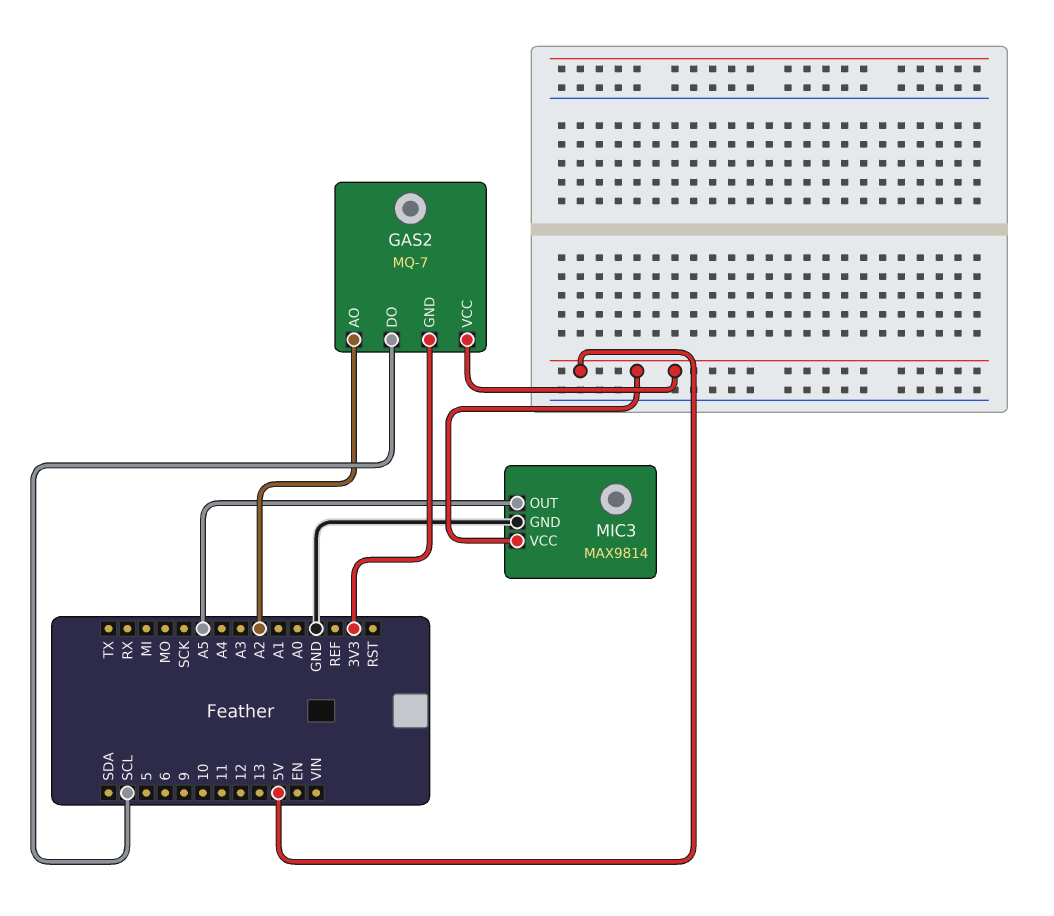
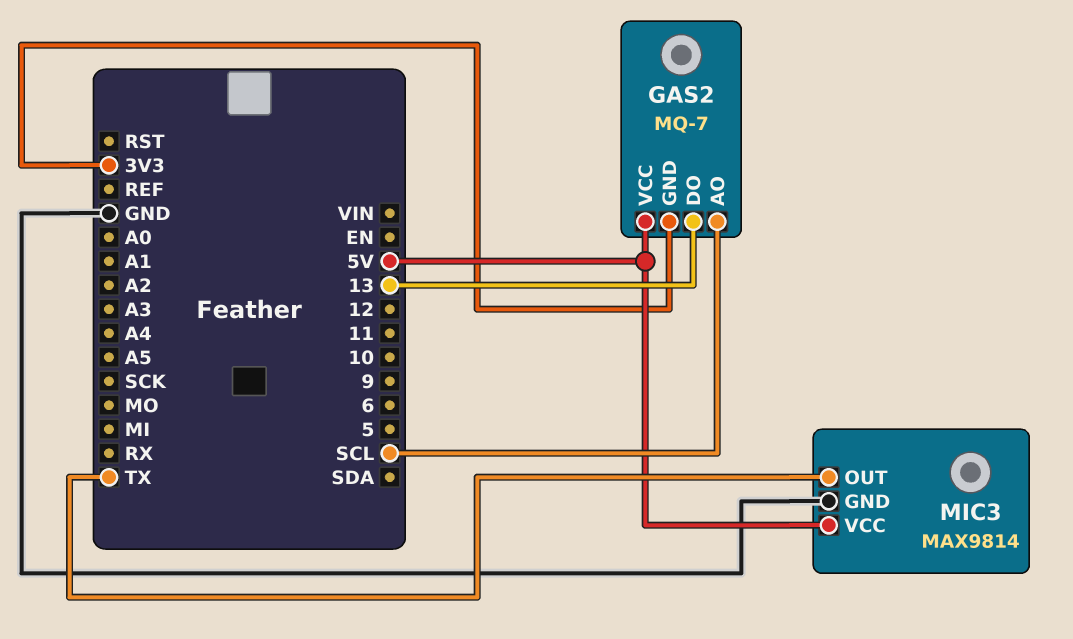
GAS2 pin AO: A2 -> SCL
GAS2 pin DO: SCL -> 13
MIC3 pin OUT: A5 -> TX

